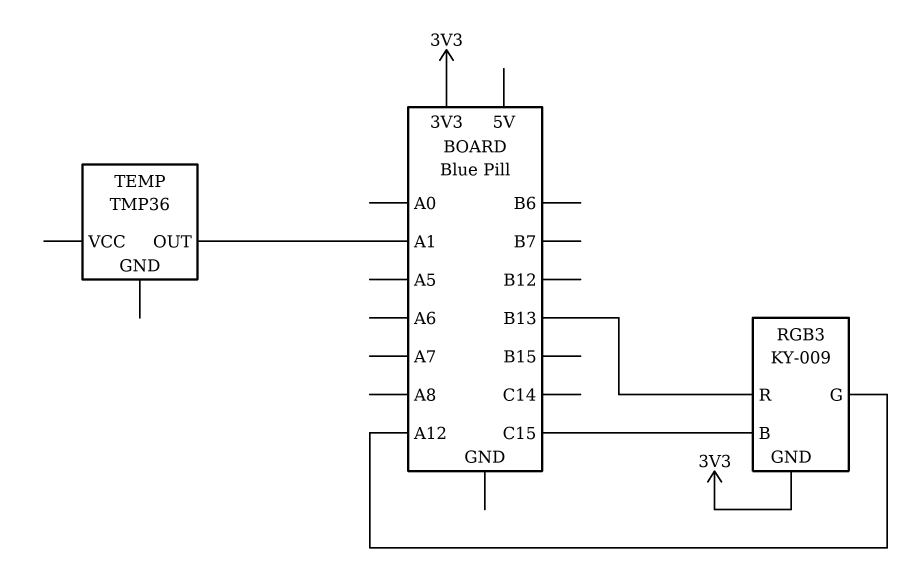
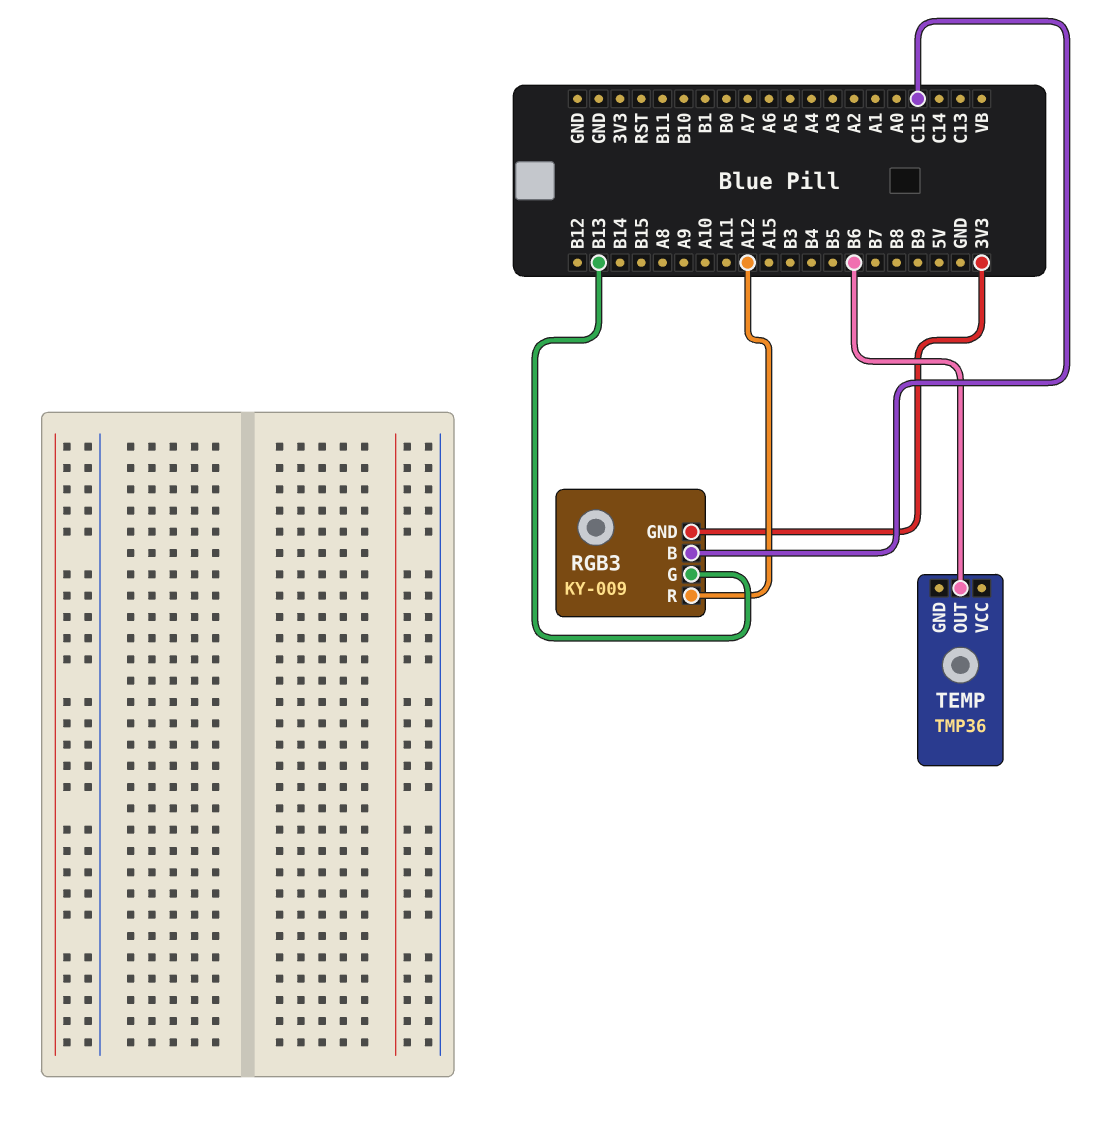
RGB3 pin G: A12 -> B13
RGB3 pin R: B13 -> A12
TEMP pin OUT: A1 -> B6

